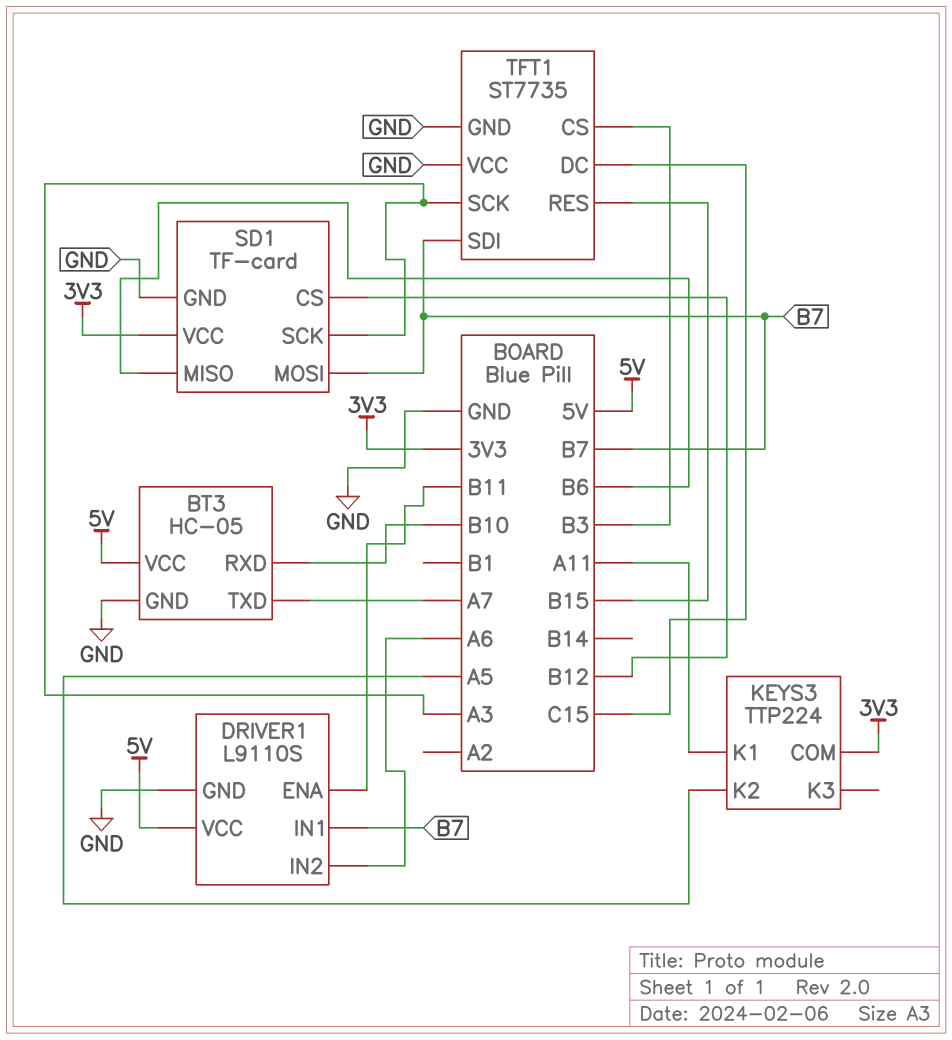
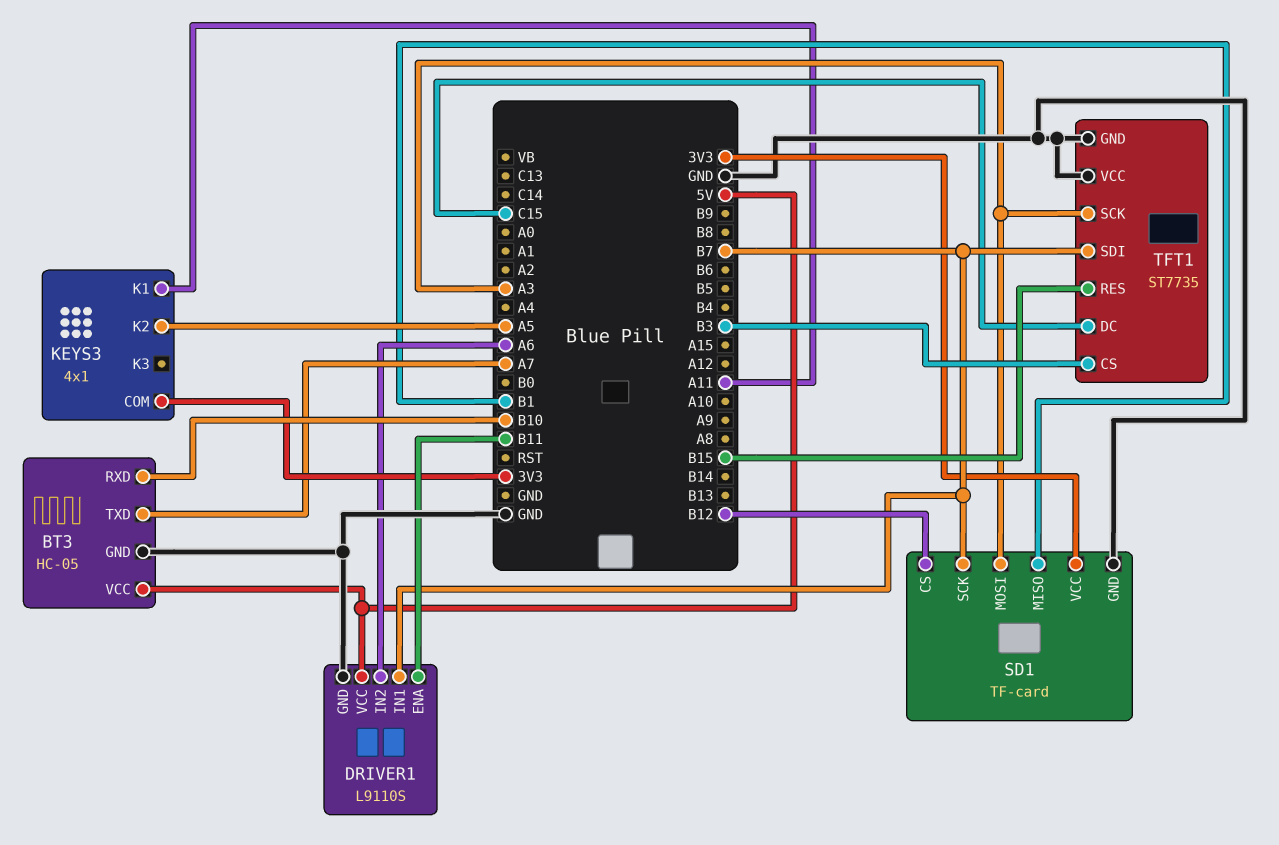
KEYS3: TTP224 -> 4x1
SD1 pin MISO: B6 -> B1
SD1 pin MOSI: B7 -> A3
SD1 pin SCK: A3 -> B7

